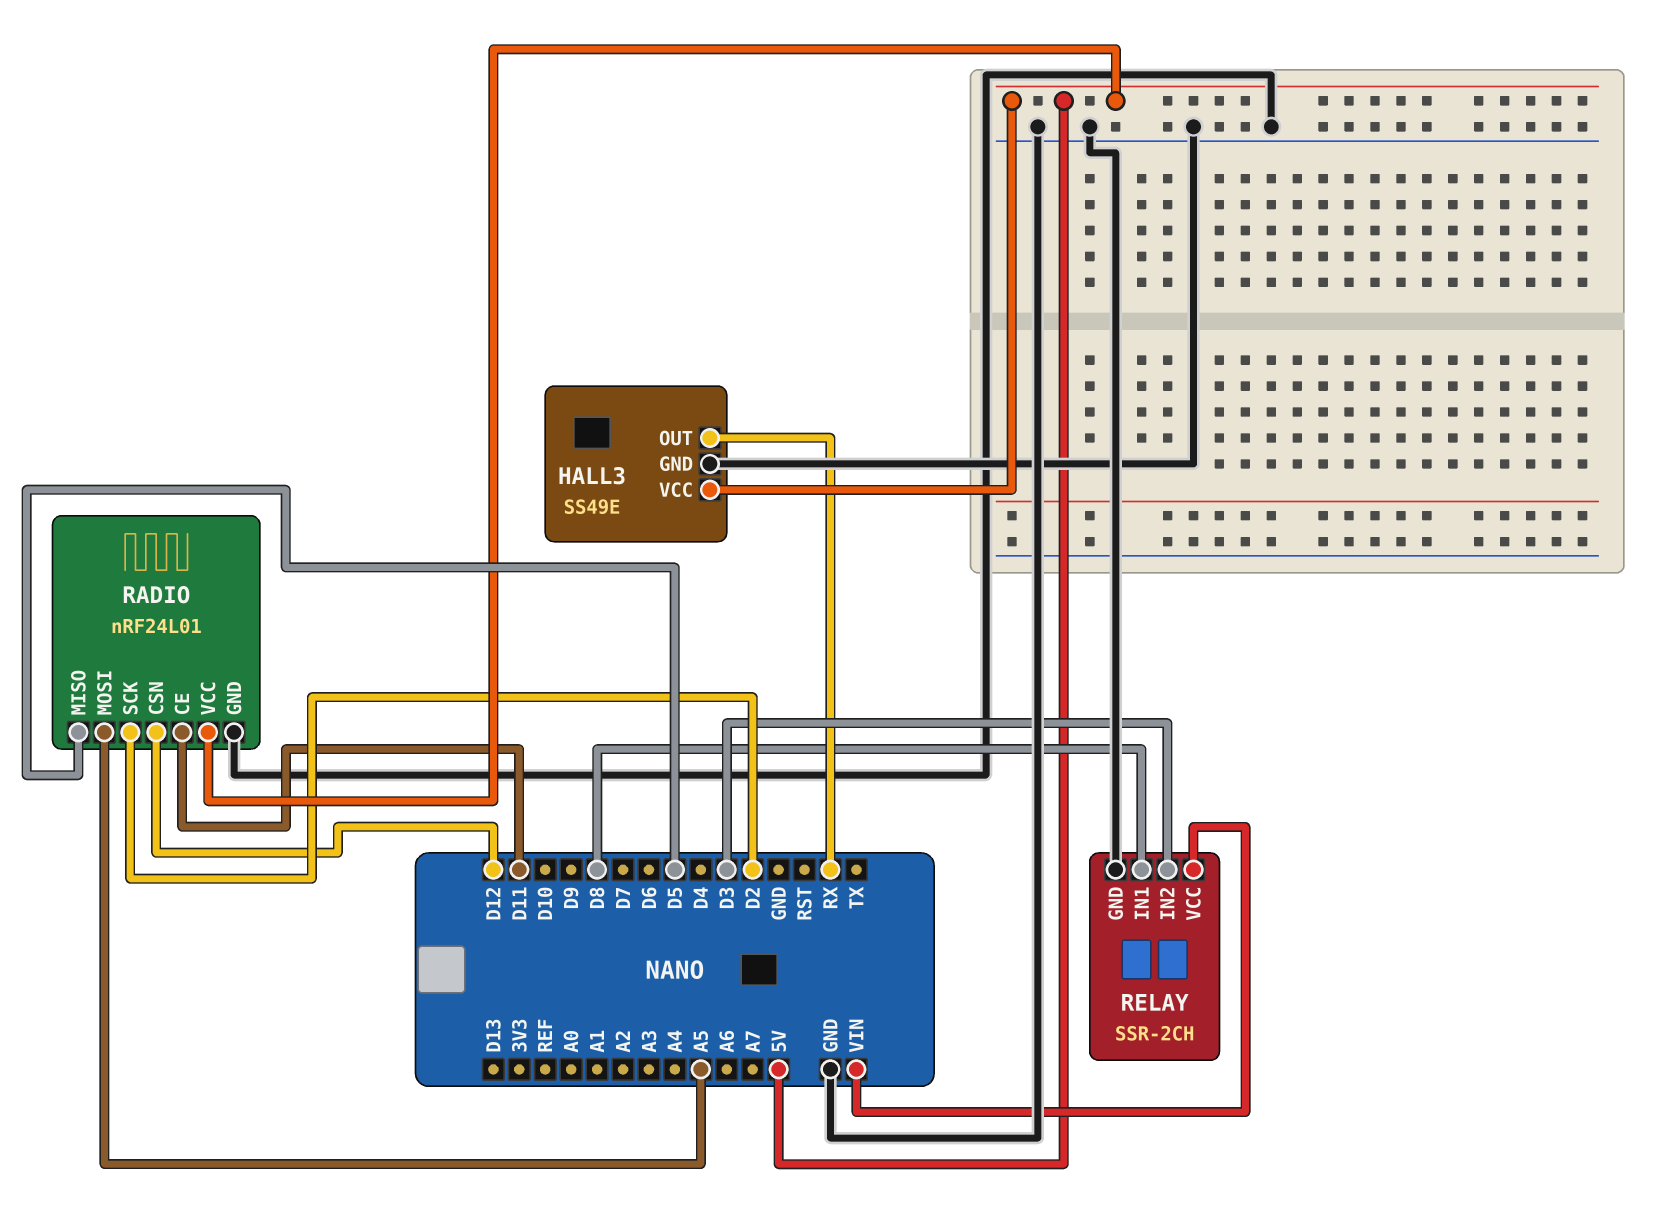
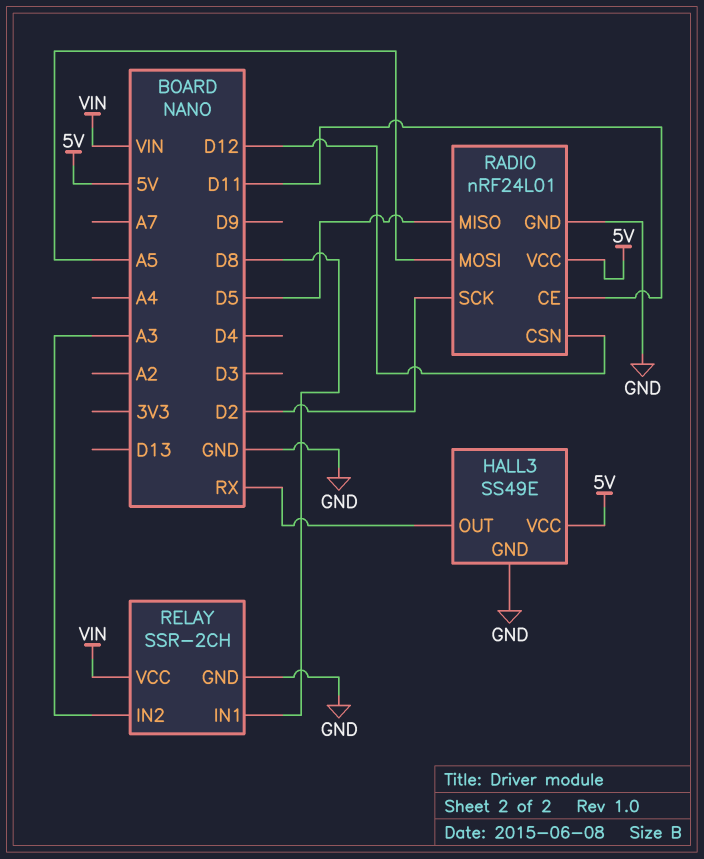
RELAY pin IN2: D3 -> A3

